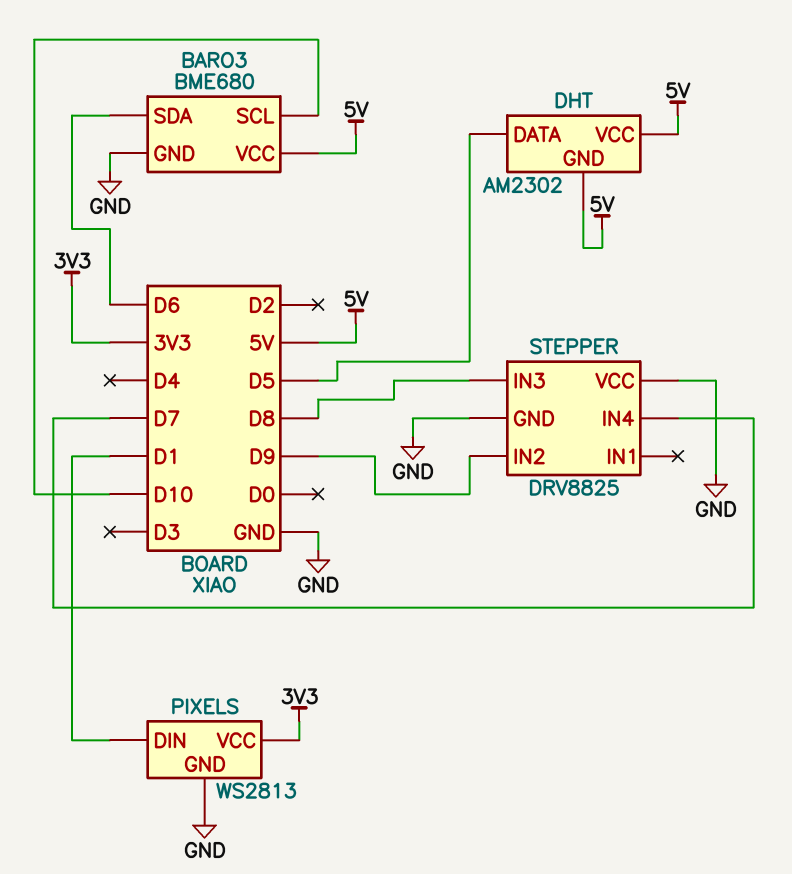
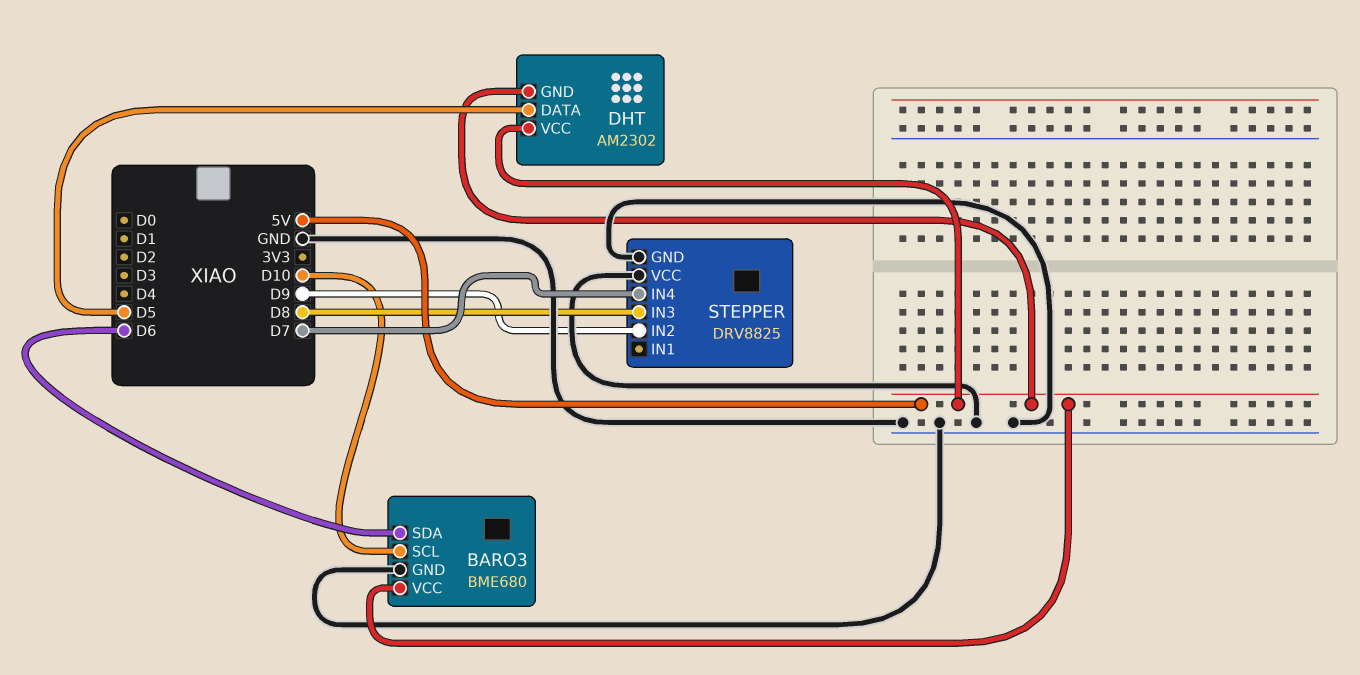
PIXELS: WS2813 -> none
PIXELS pin DIN: D1 -> none
PIXELS pin GND: GND -> none
PIXELS pin VCC: 3V3 -> none

